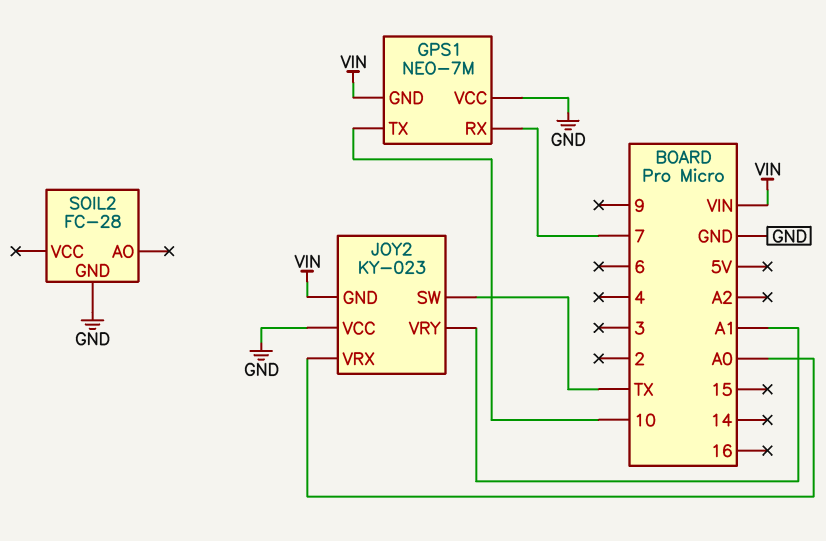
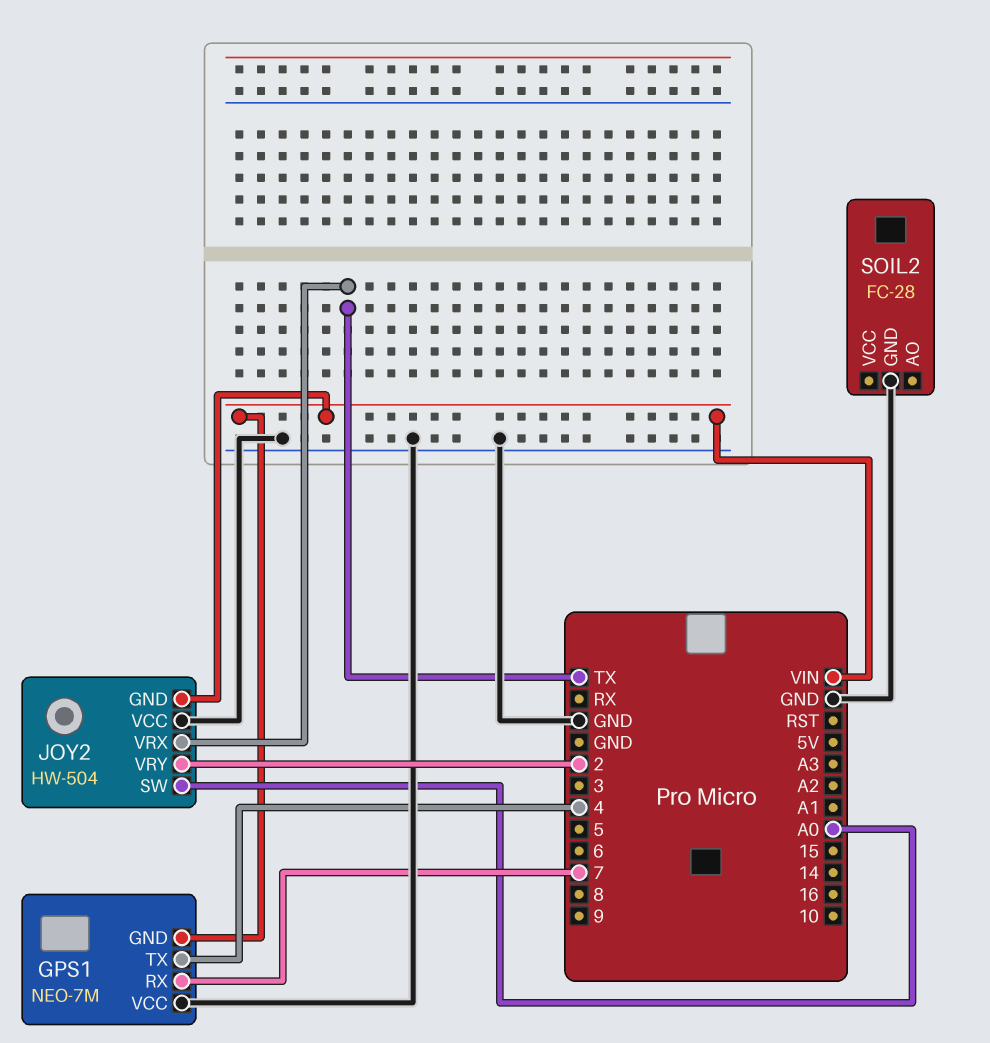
GPS1 pin TX: 10 -> 4
JOY2: KY-023 -> HW-504
JOY2 pin SW: TX -> A0
JOY2 pin VRX: A0 -> TX
JOY2 pin VRY: A1 -> 2

